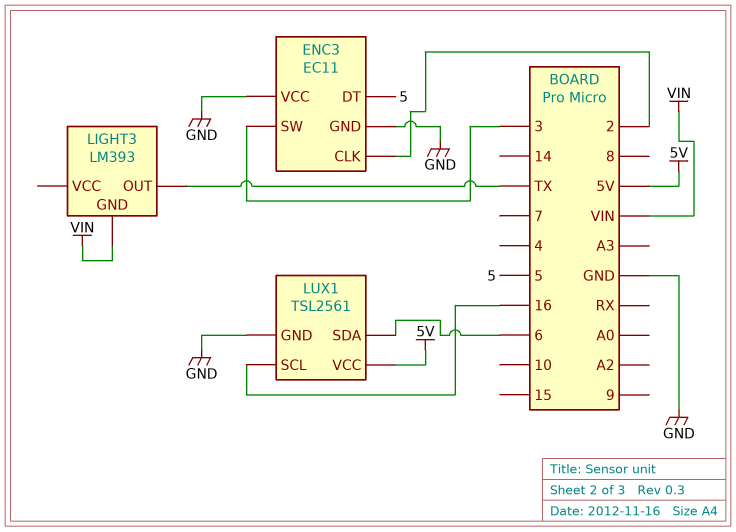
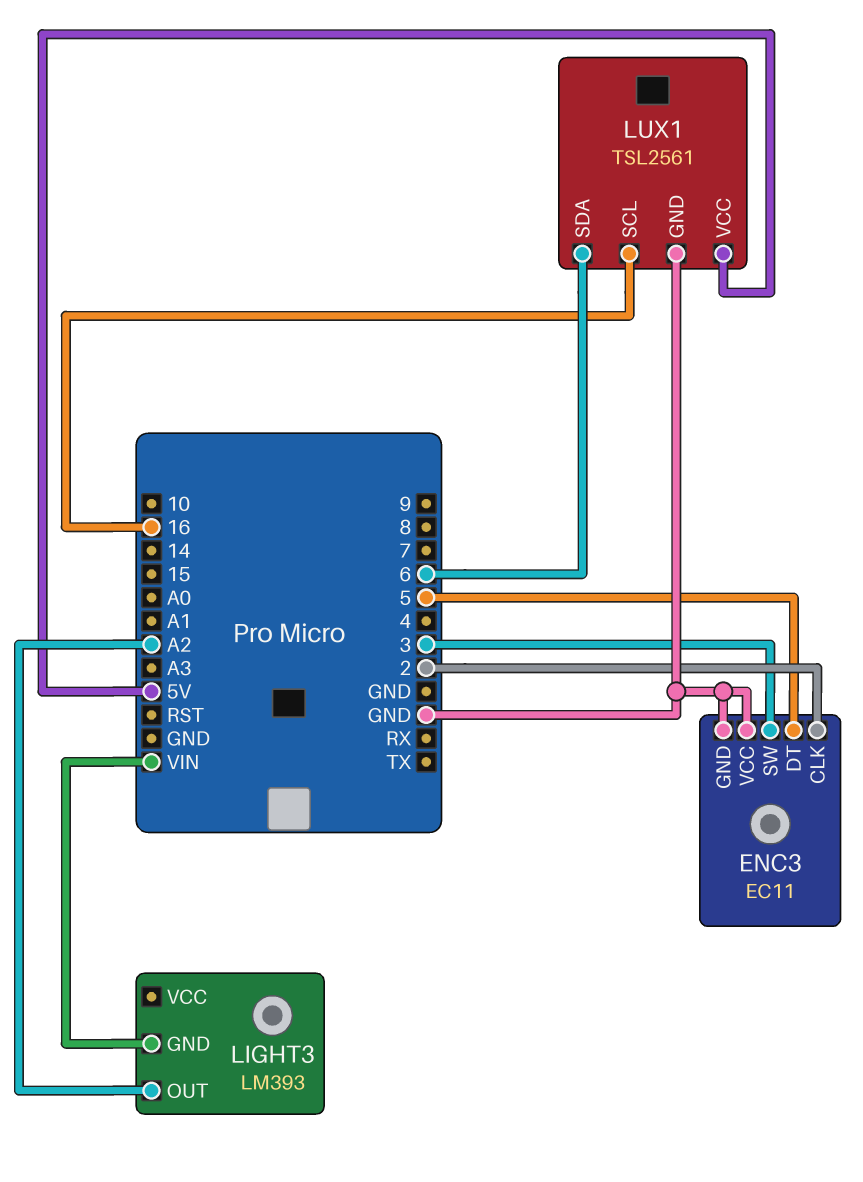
LIGHT3 pin OUT: TX -> A2

